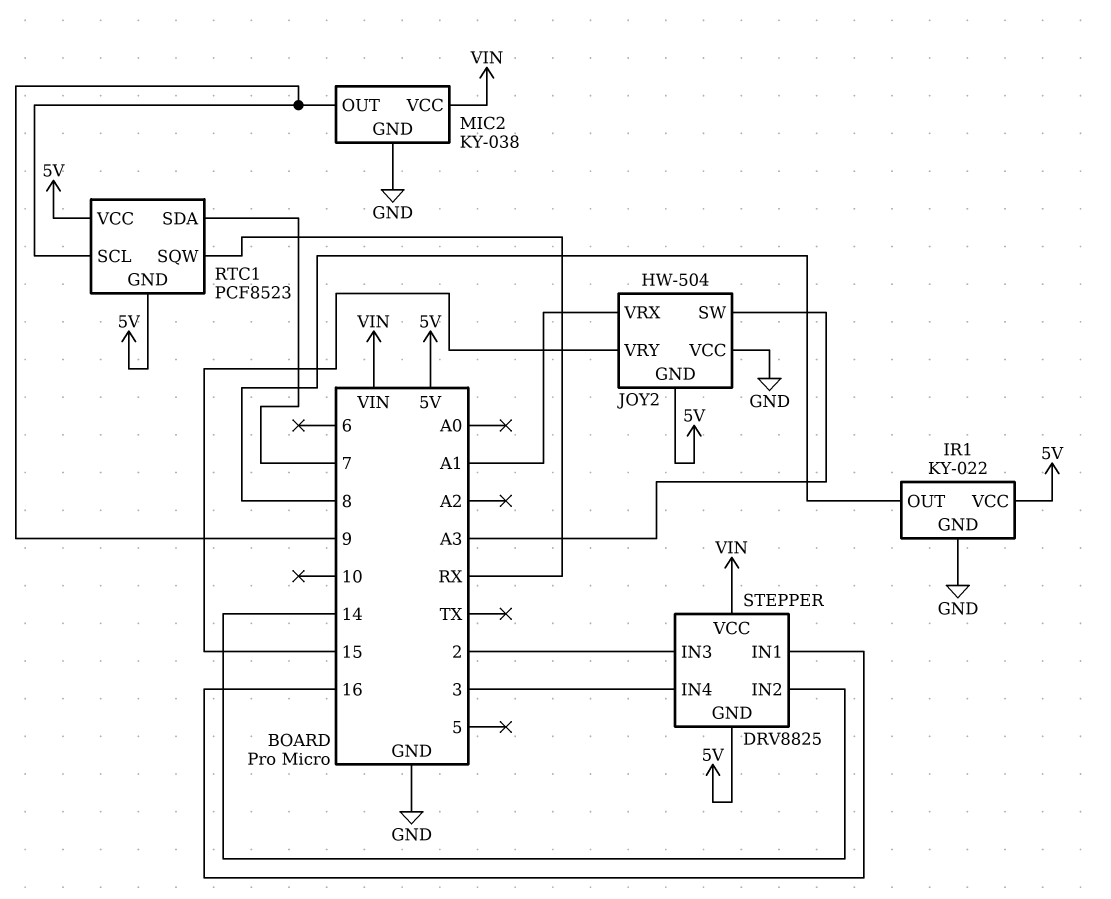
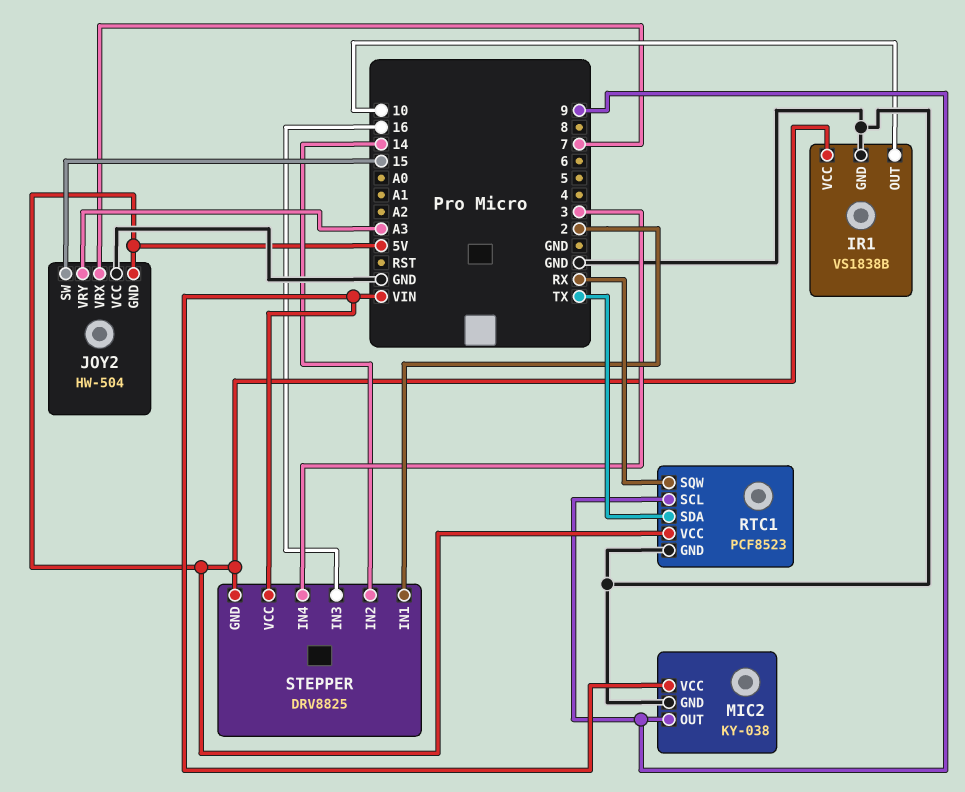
IR1: KY-022 -> VS1838B
IR1 pin OUT: 8 -> 10
JOY2 pin SW: A3 -> 15
JOY2 pin VRX: A1 -> 7
JOY2 pin VRY: 15 -> A3
RTC1 pin GND: 5V -> GND
RTC1 pin SDA: 7 -> TX
STEPPER pin IN1: 16 -> 2
STEPPER pin IN3: 2 -> 16

